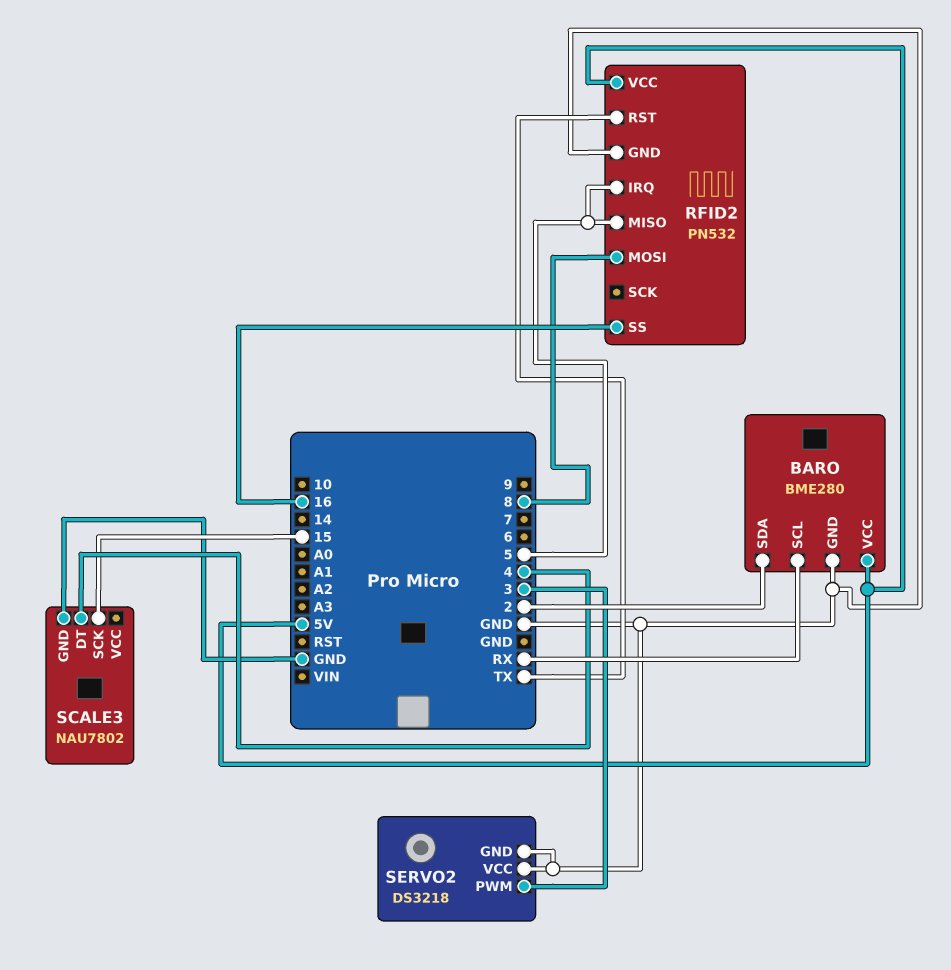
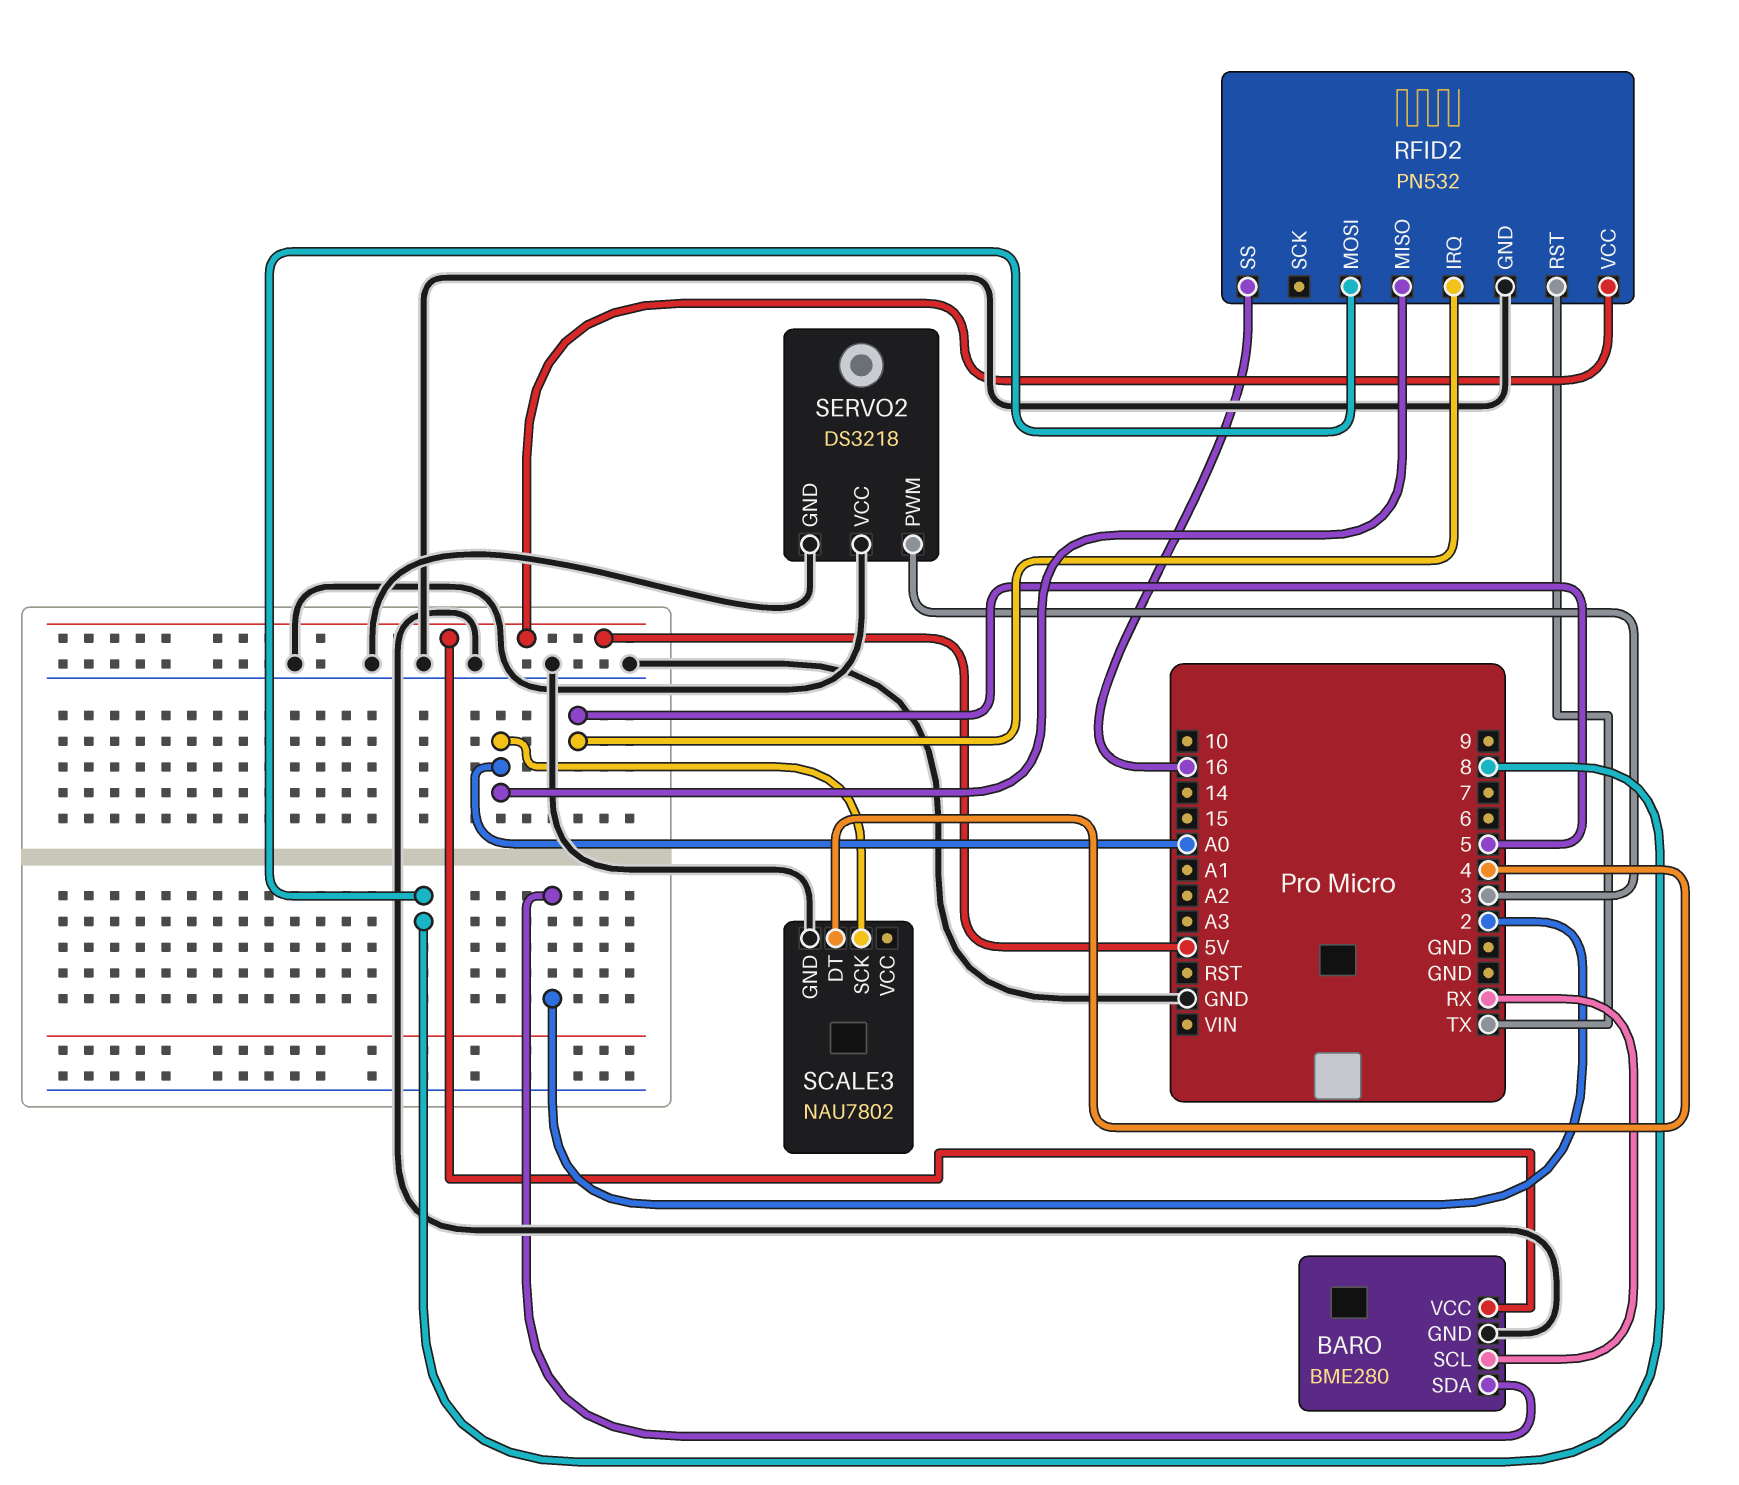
RFID2 pin MISO: 5 -> A0
SCALE3 pin SCK: 15 -> A0

